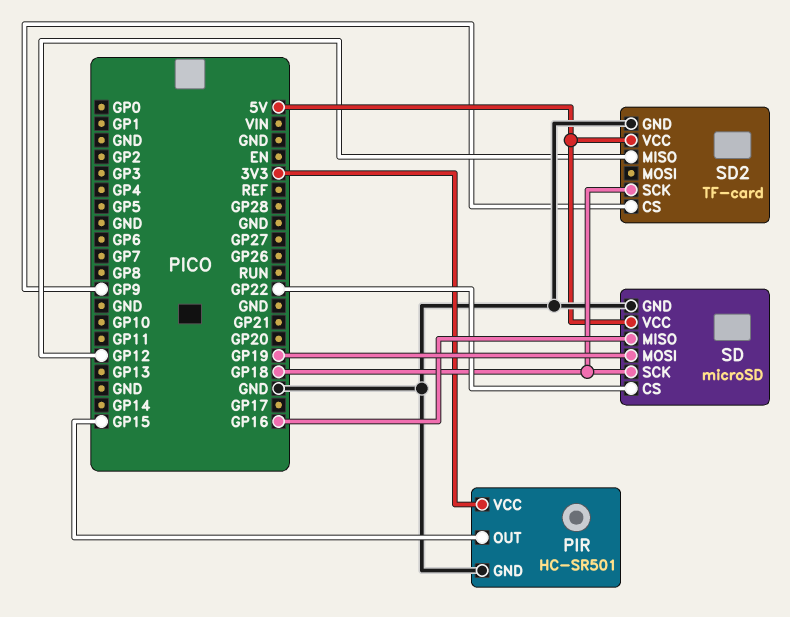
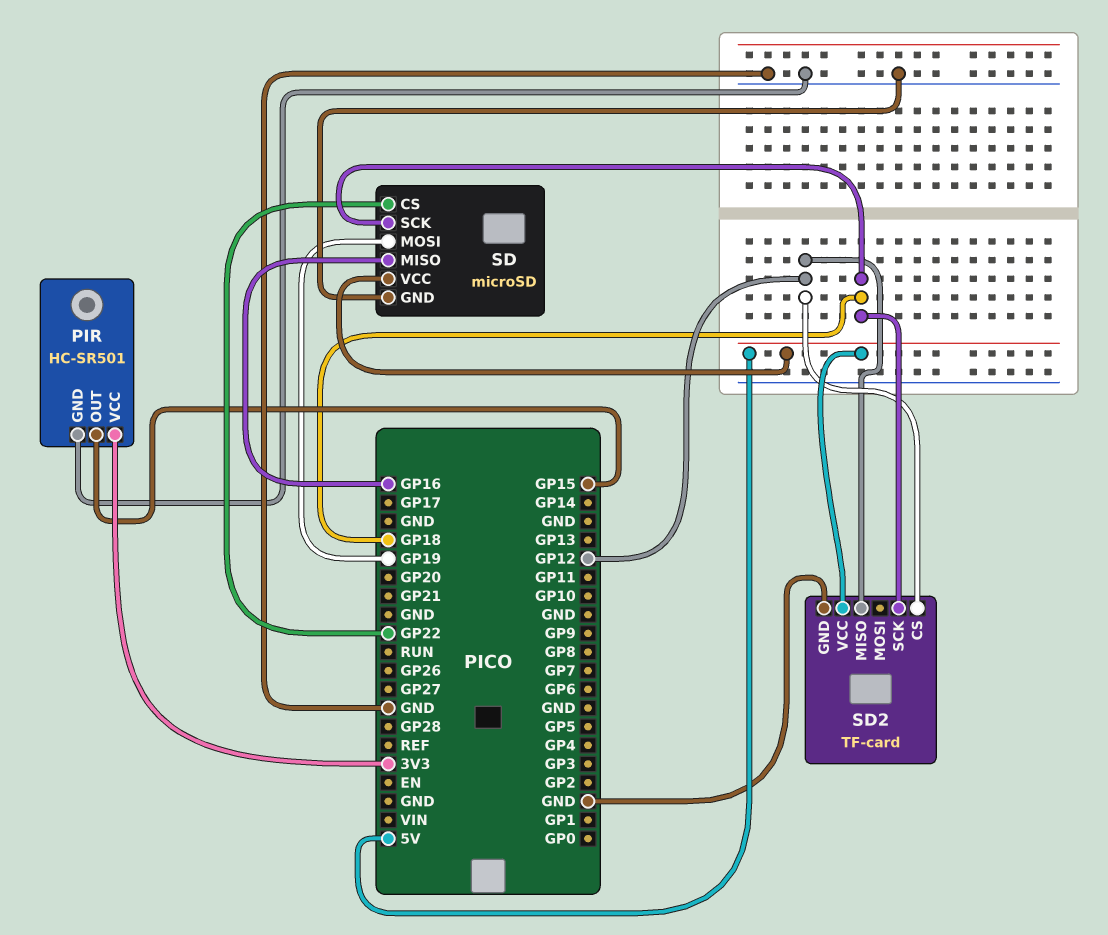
SD2 pin CS: GP9 -> GP12

